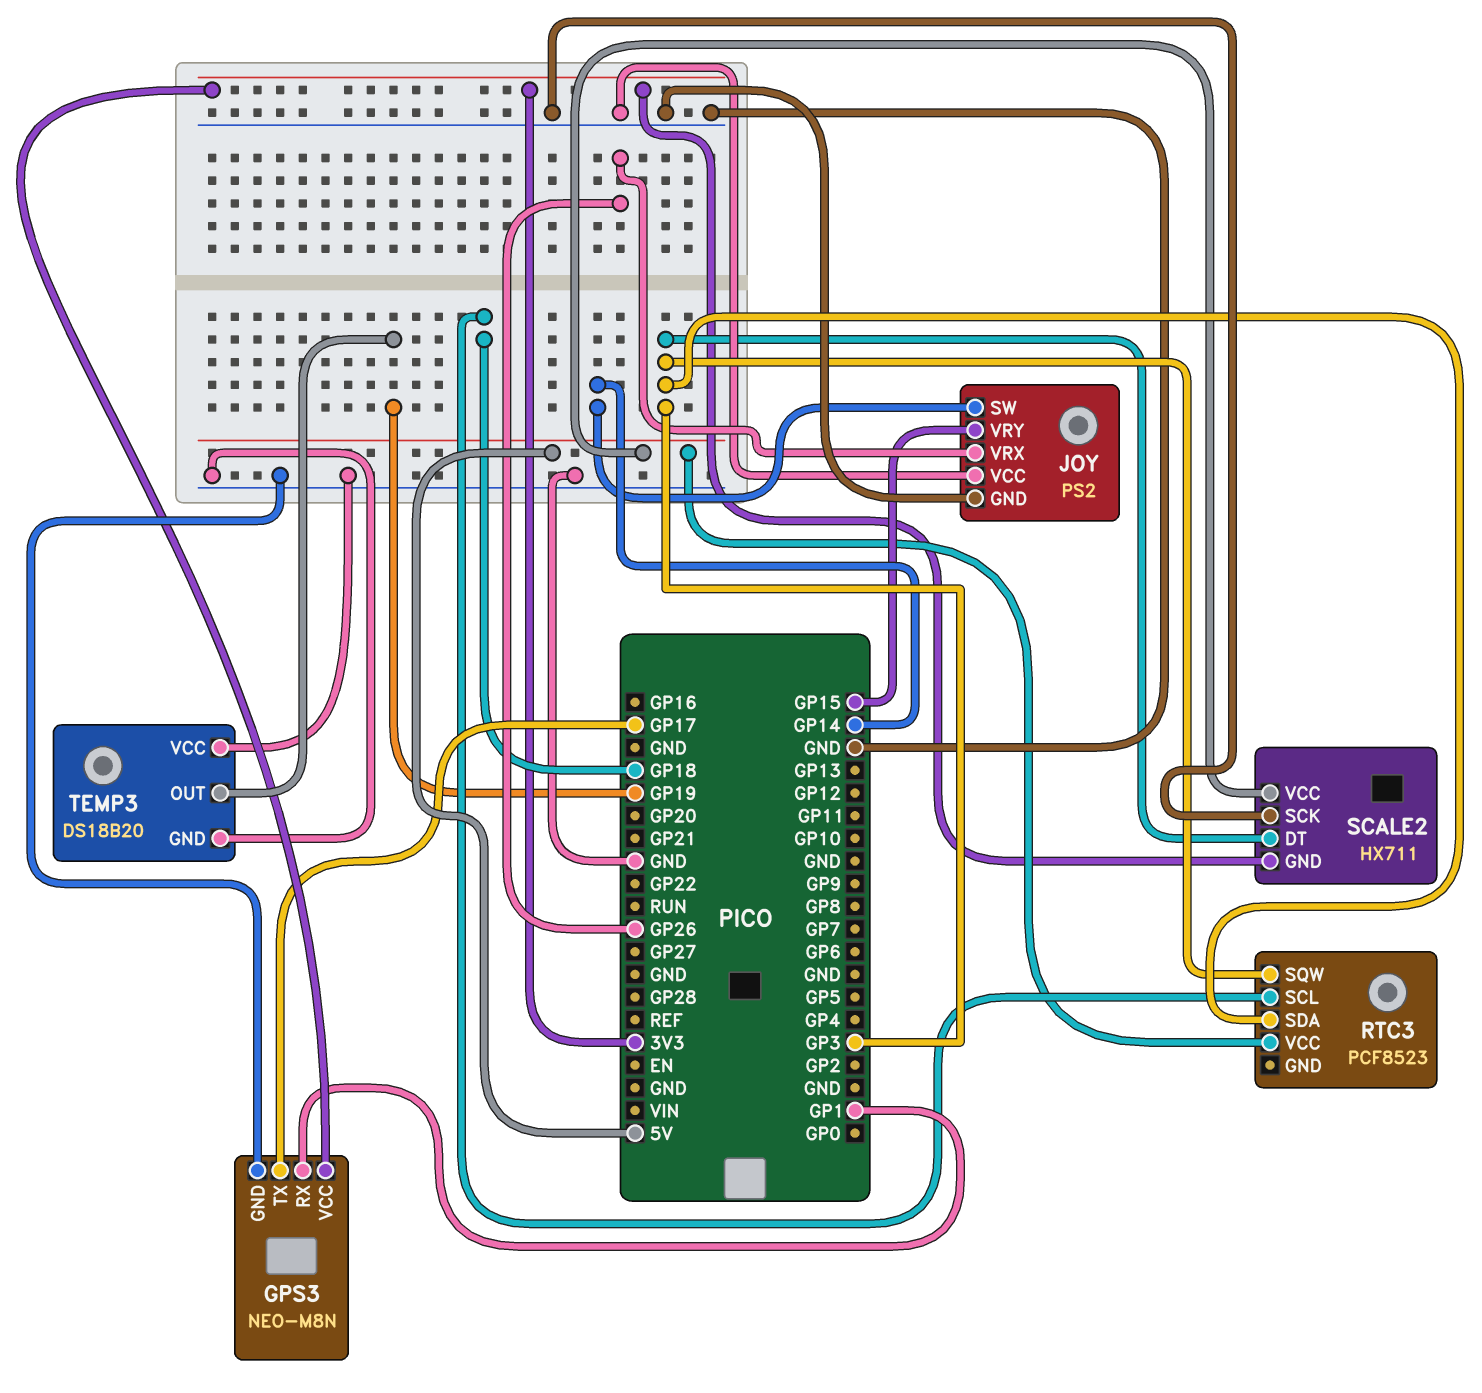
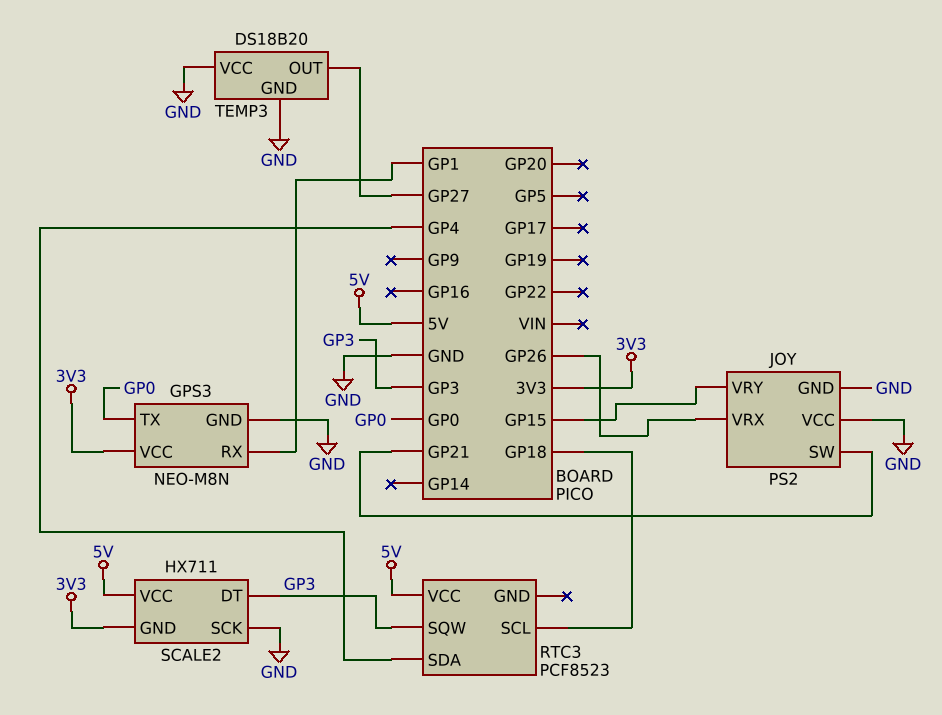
GPS3 pin TX: GP17 -> GP0
JOY pin SW: GP14 -> GP21
RTC3 pin SDA: GP3 -> GP4
TEMP3 pin OUT: GP19 -> GP27

